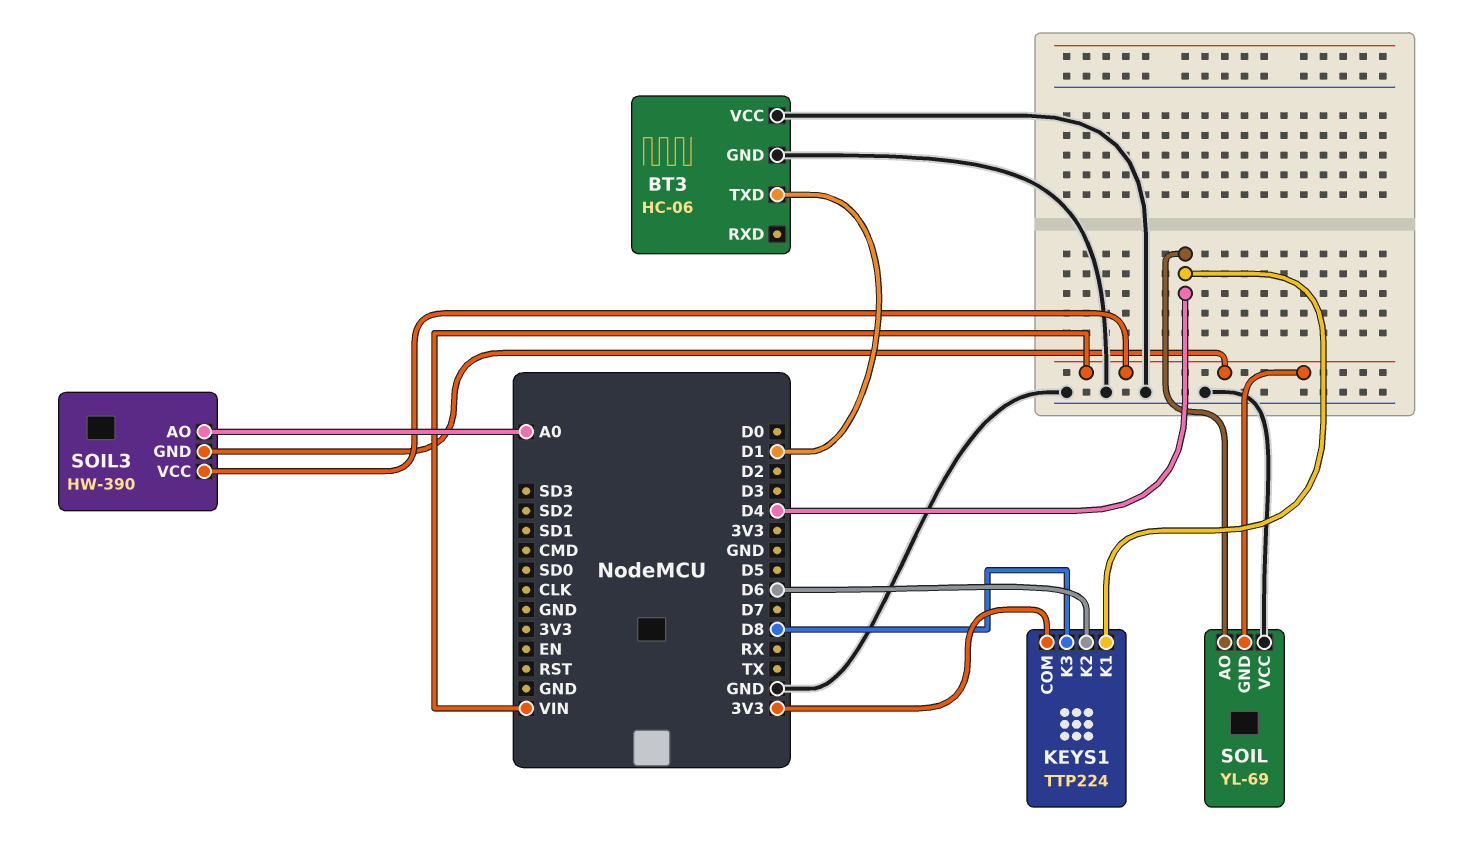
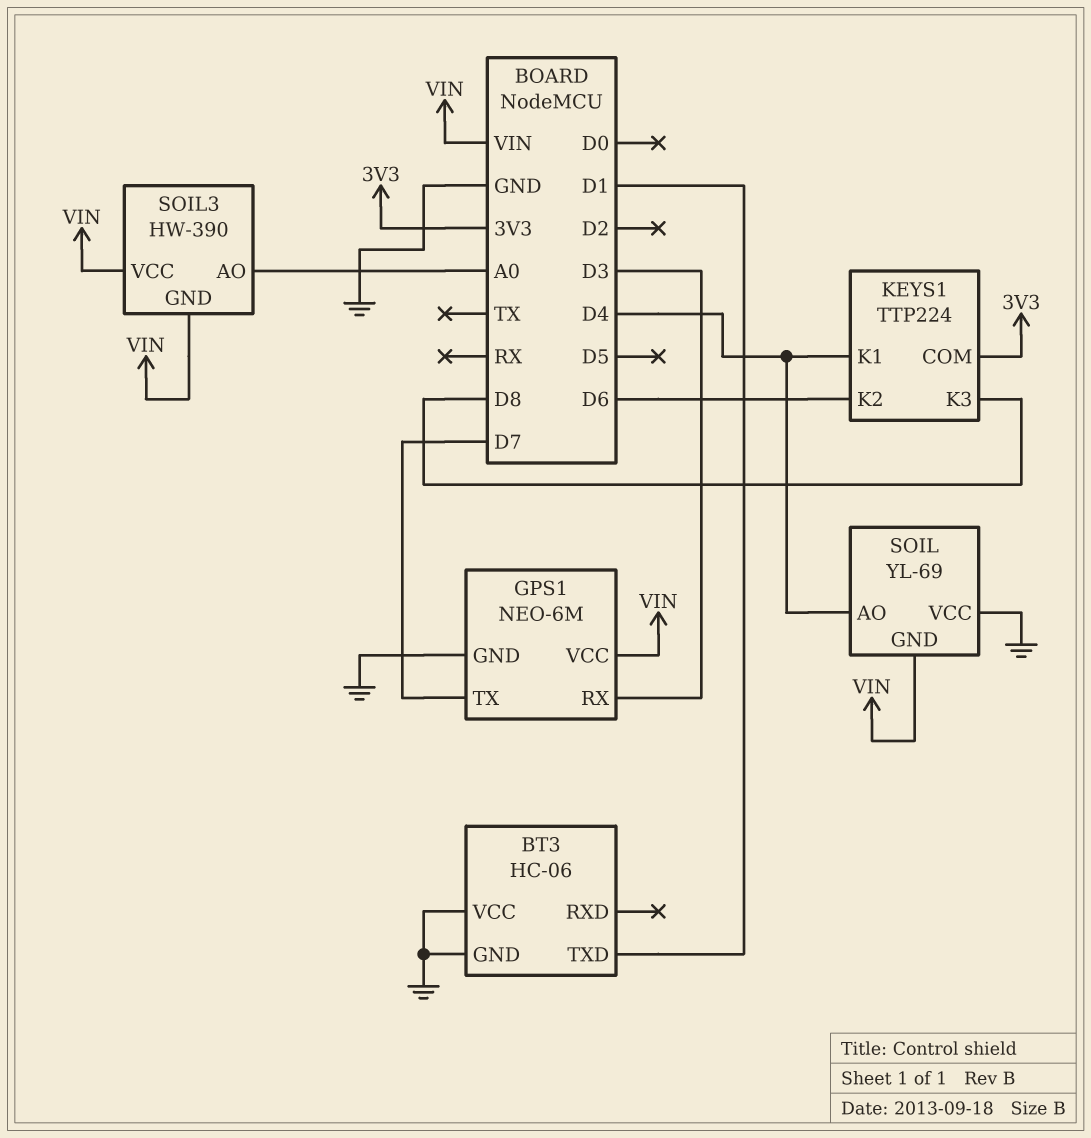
GPS1: none -> NEO-6M
GPS1 pin GND: none -> GND
GPS1 pin RX: none -> D3
GPS1 pin TX: none -> D7
GPS1 pin VCC: none -> VIN

